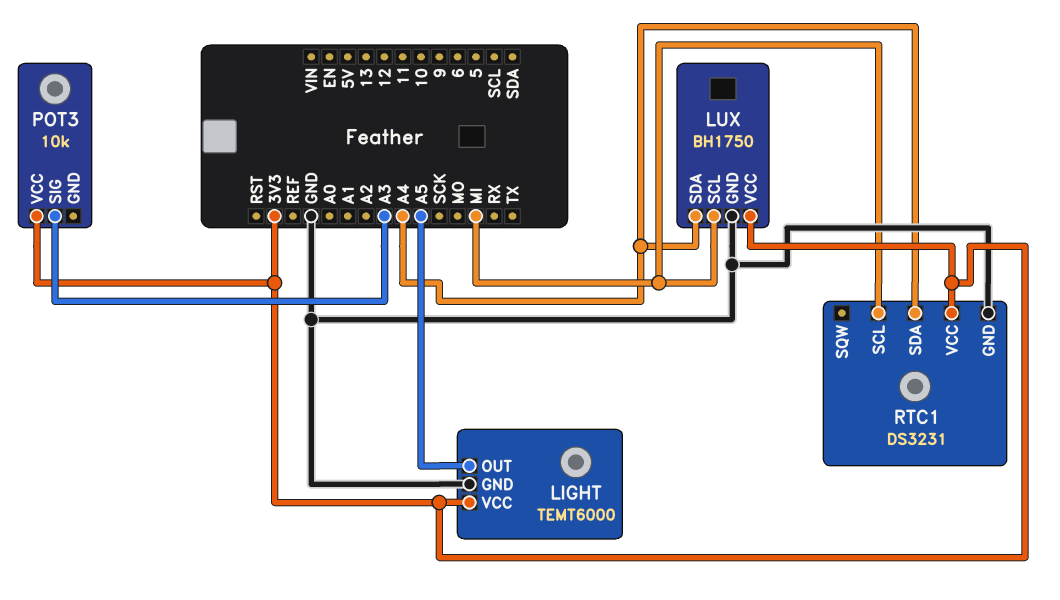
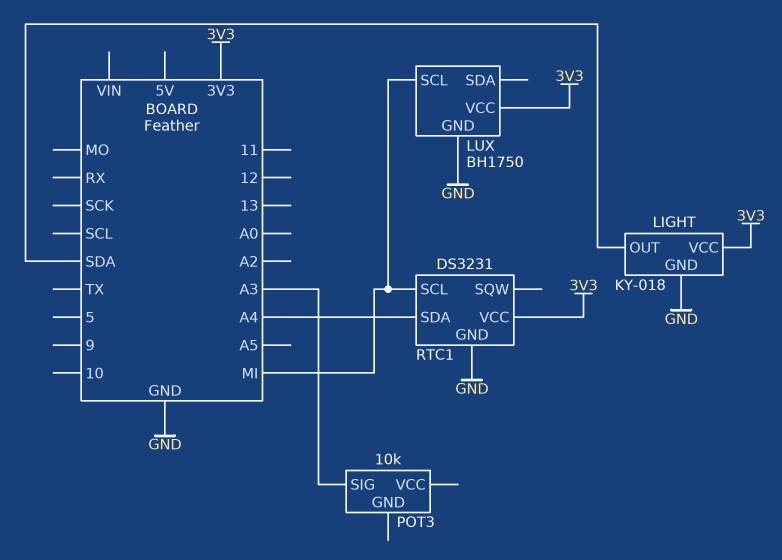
LIGHT: TEMT6000 -> KY-018
LIGHT pin OUT: A5 -> SDA
LUX pin SDA: A4 -> none
POT3 pin VCC: 3V3 -> none

